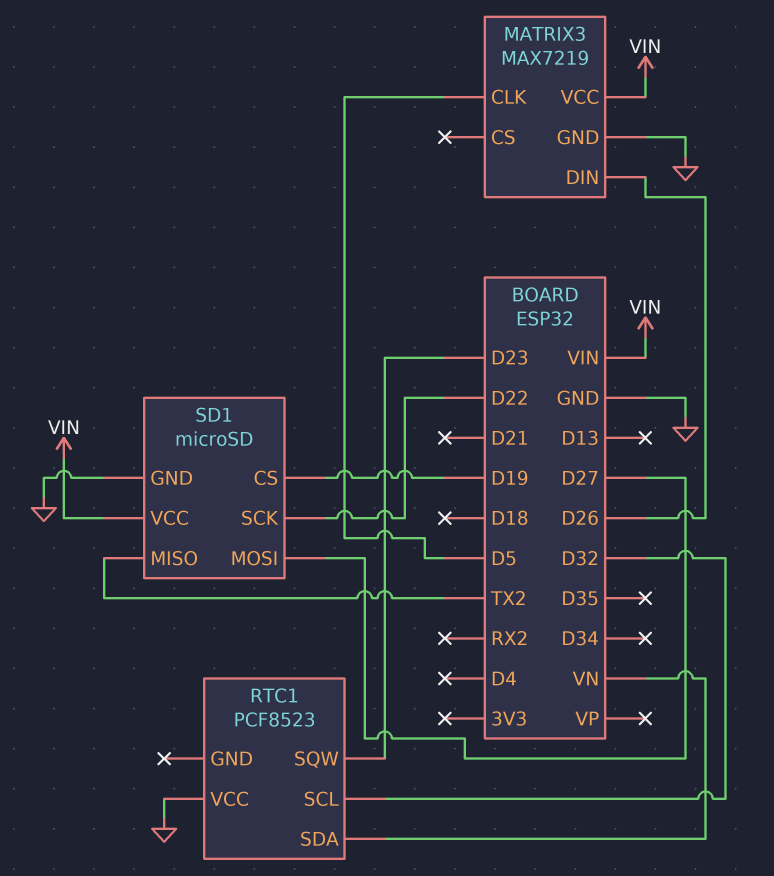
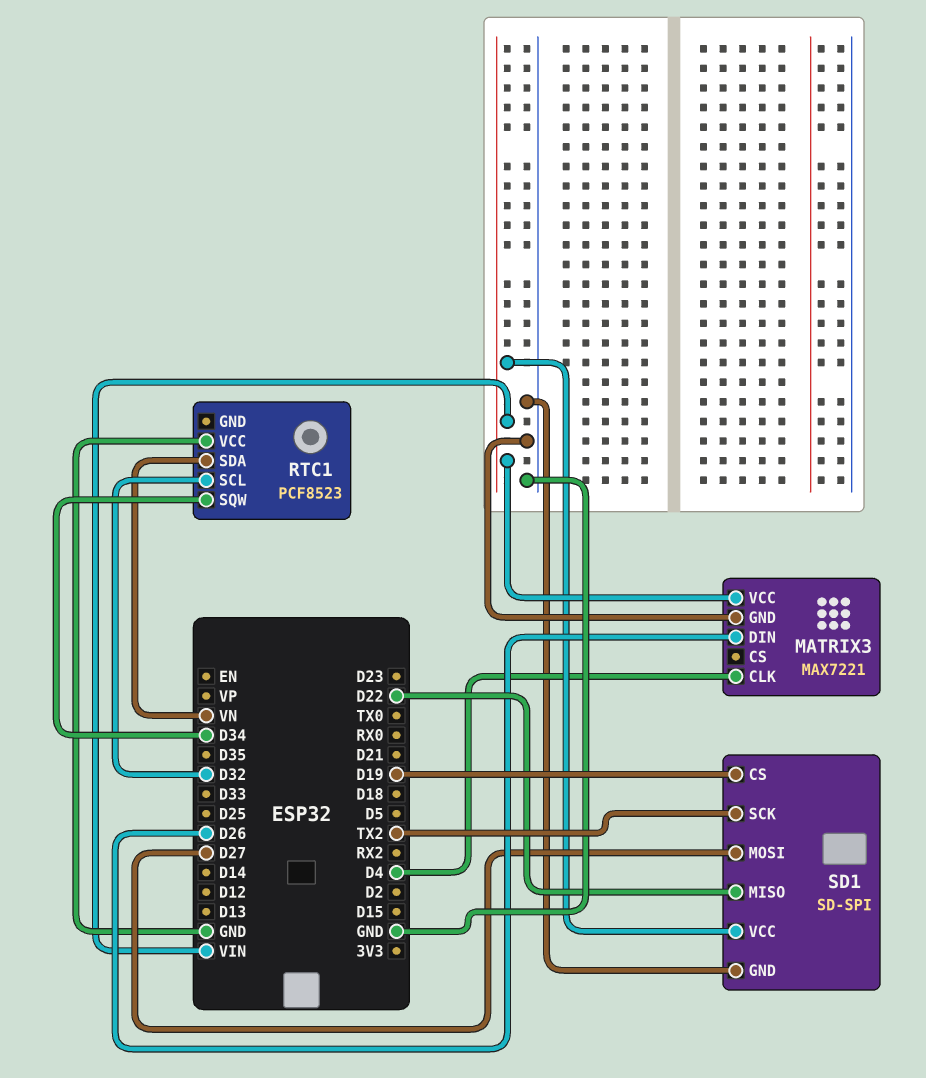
MATRIX3: MAX7219 -> MAX7221
MATRIX3 pin CLK: D5 -> D4
RTC1 pin SQW: D23 -> D34
SD1: microSD -> SD-SPI
SD1 pin MISO: TX2 -> D22
SD1 pin SCK: D22 -> TX2

